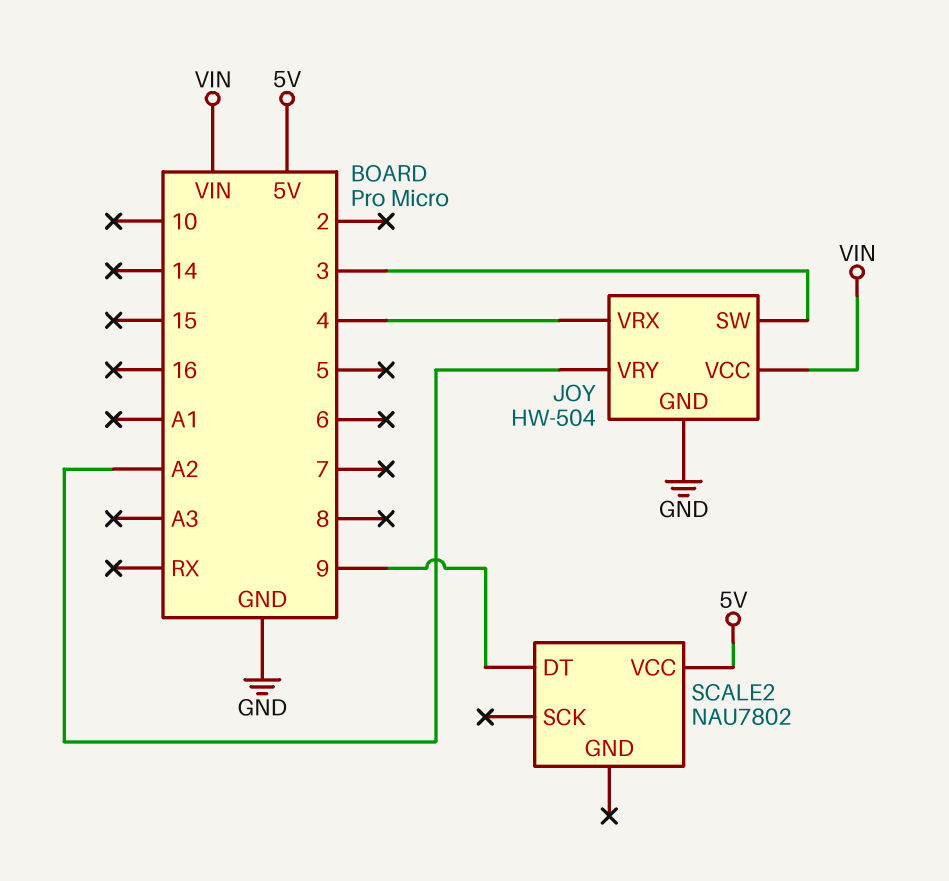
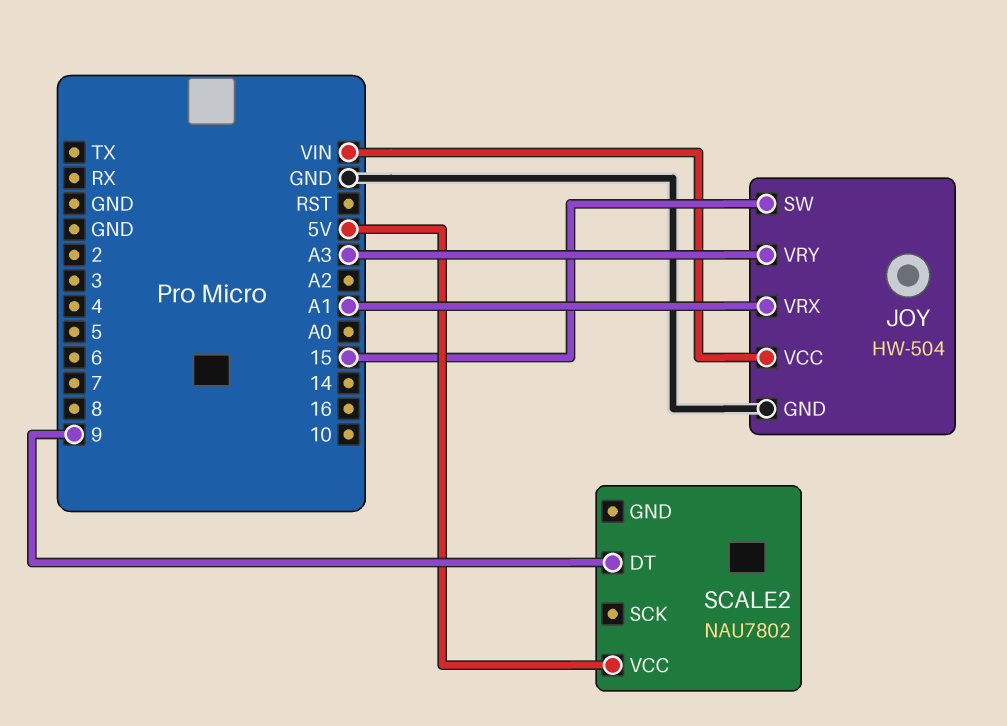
JOY pin SW: 3 -> 15
JOY pin VRX: 4 -> A1
JOY pin VRY: A2 -> A3

